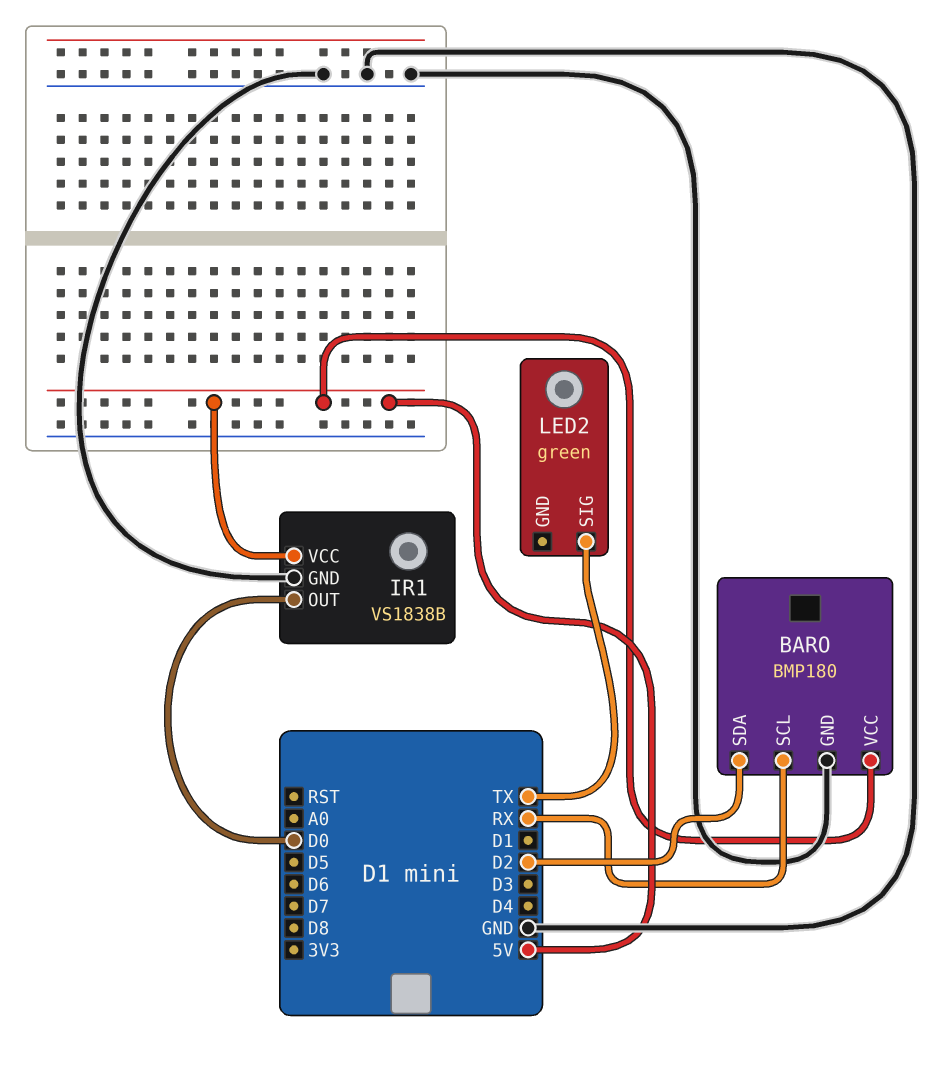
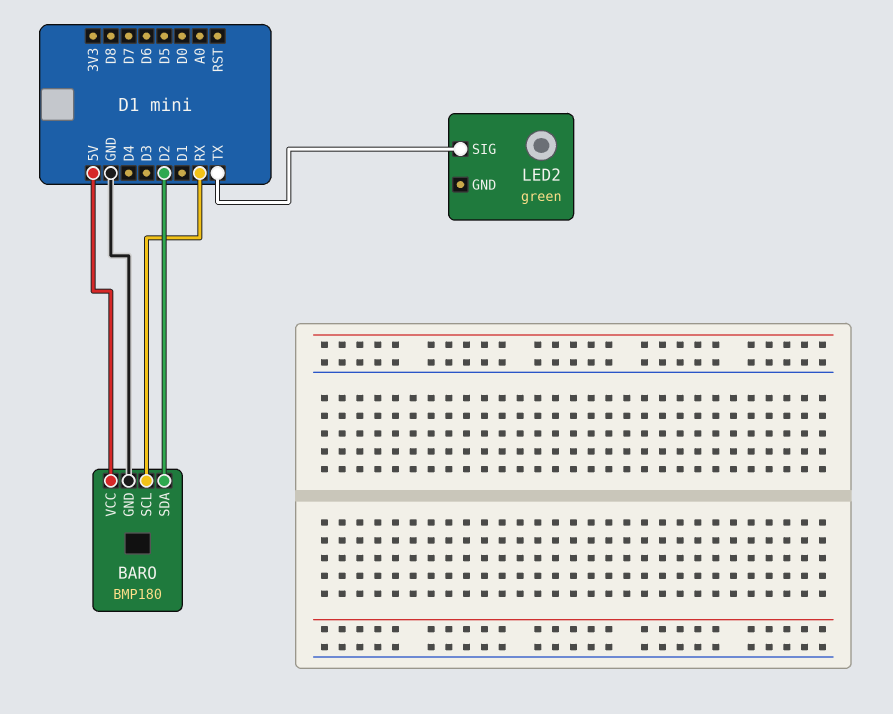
IR1: VS1838B -> none
IR1 pin GND: GND -> none
IR1 pin OUT: D0 -> none
IR1 pin VCC: 5V -> none

